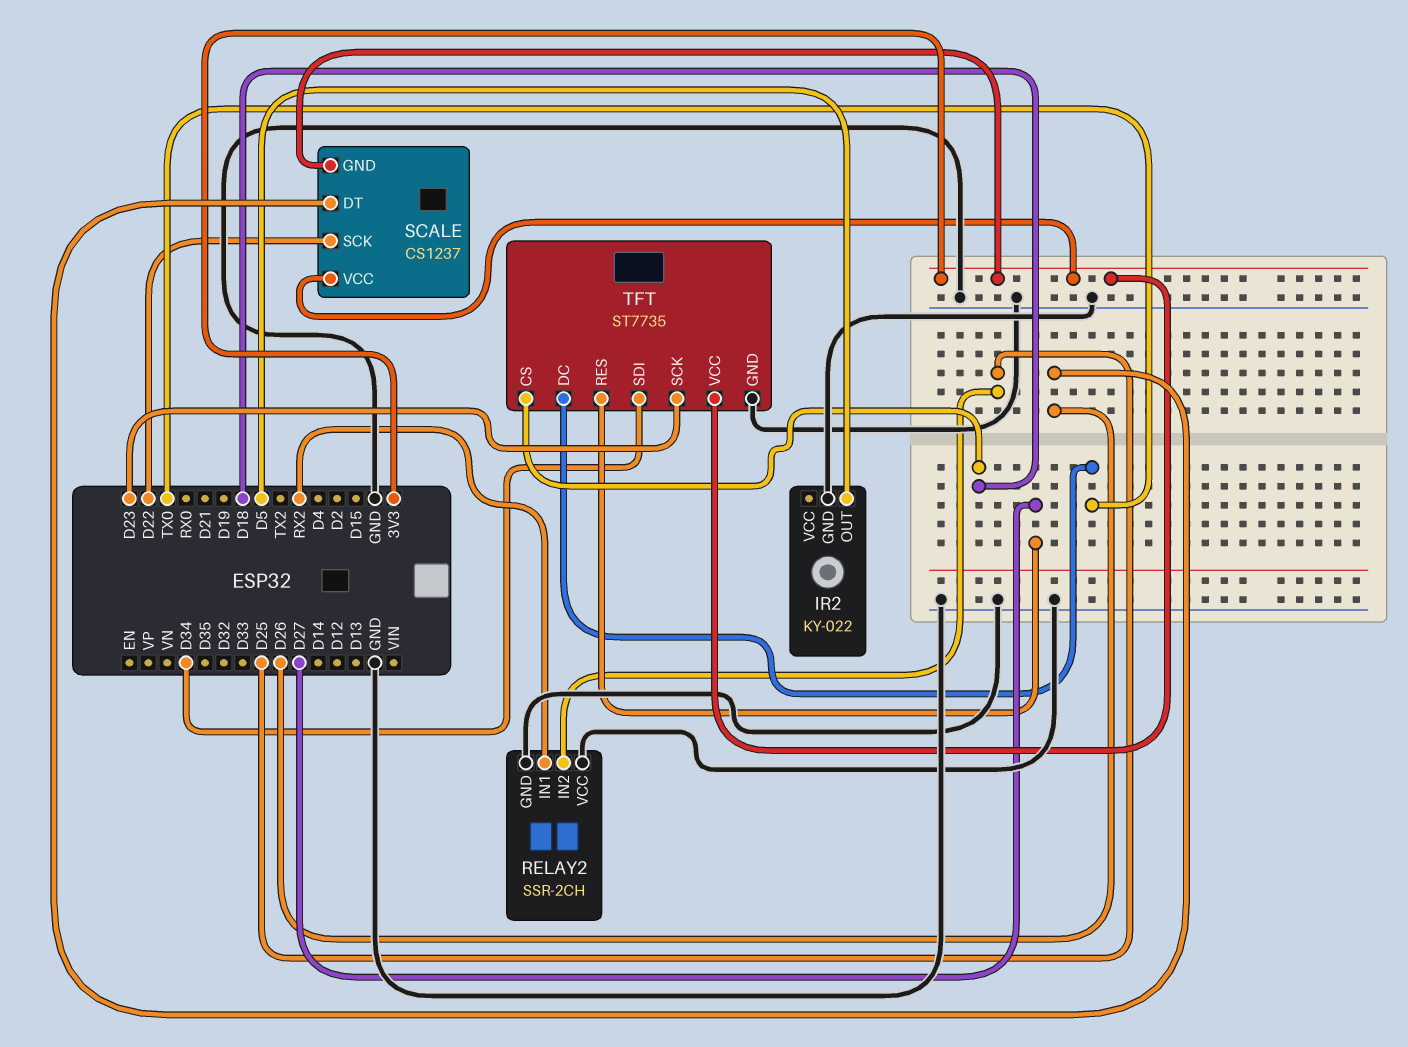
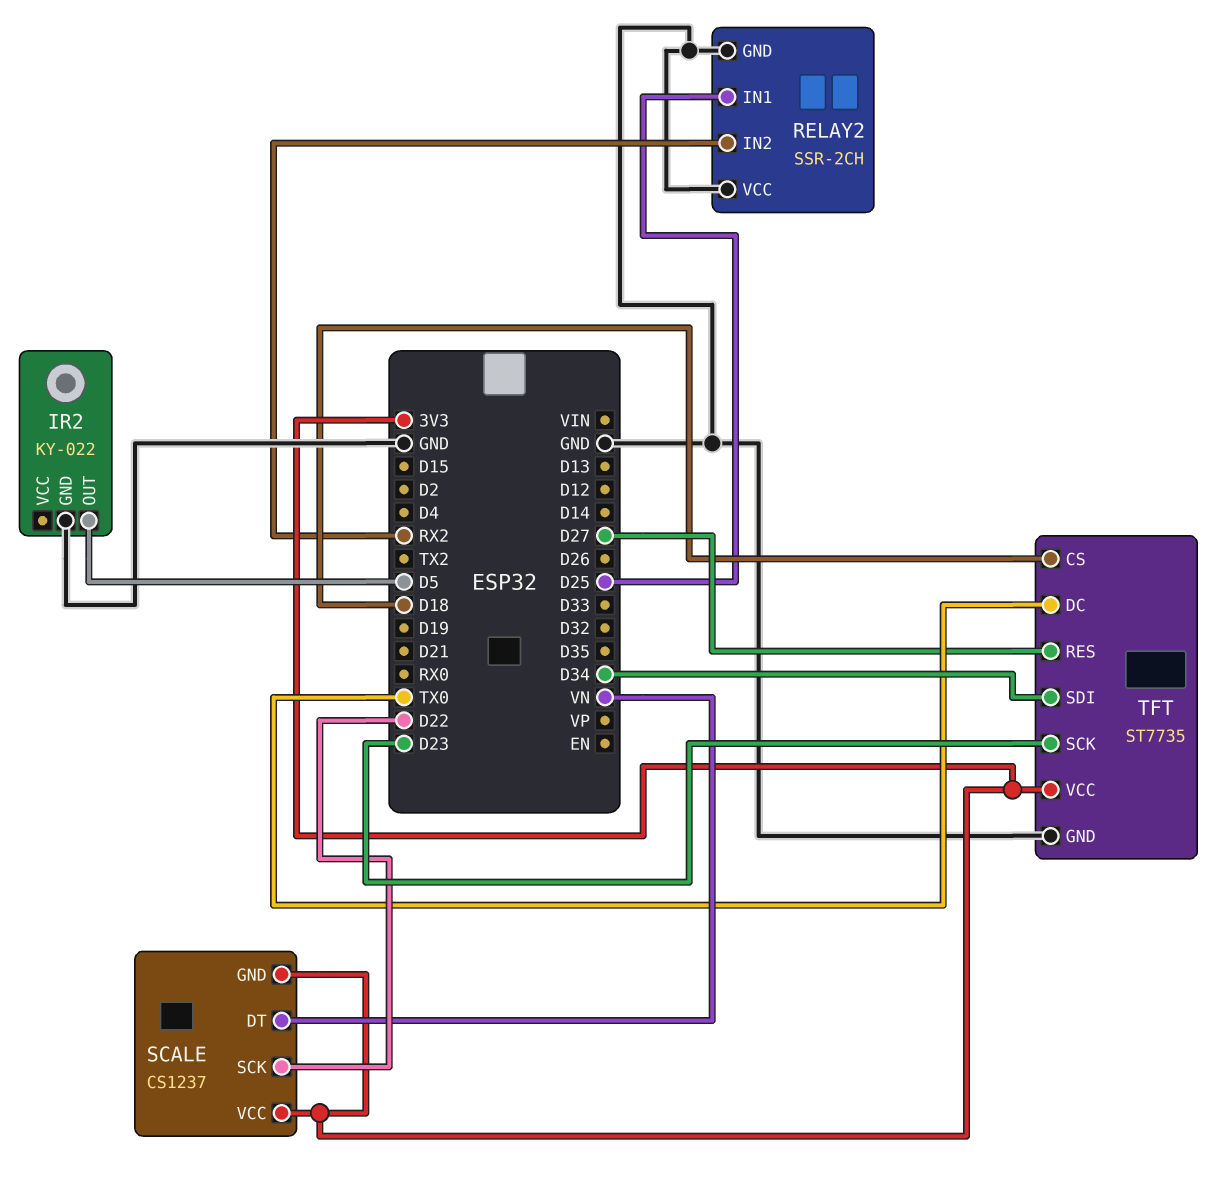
RELAY2 pin IN1: RX2 -> D25
RELAY2 pin IN2: D25 -> RX2
SCALE pin DT: D26 -> VN

